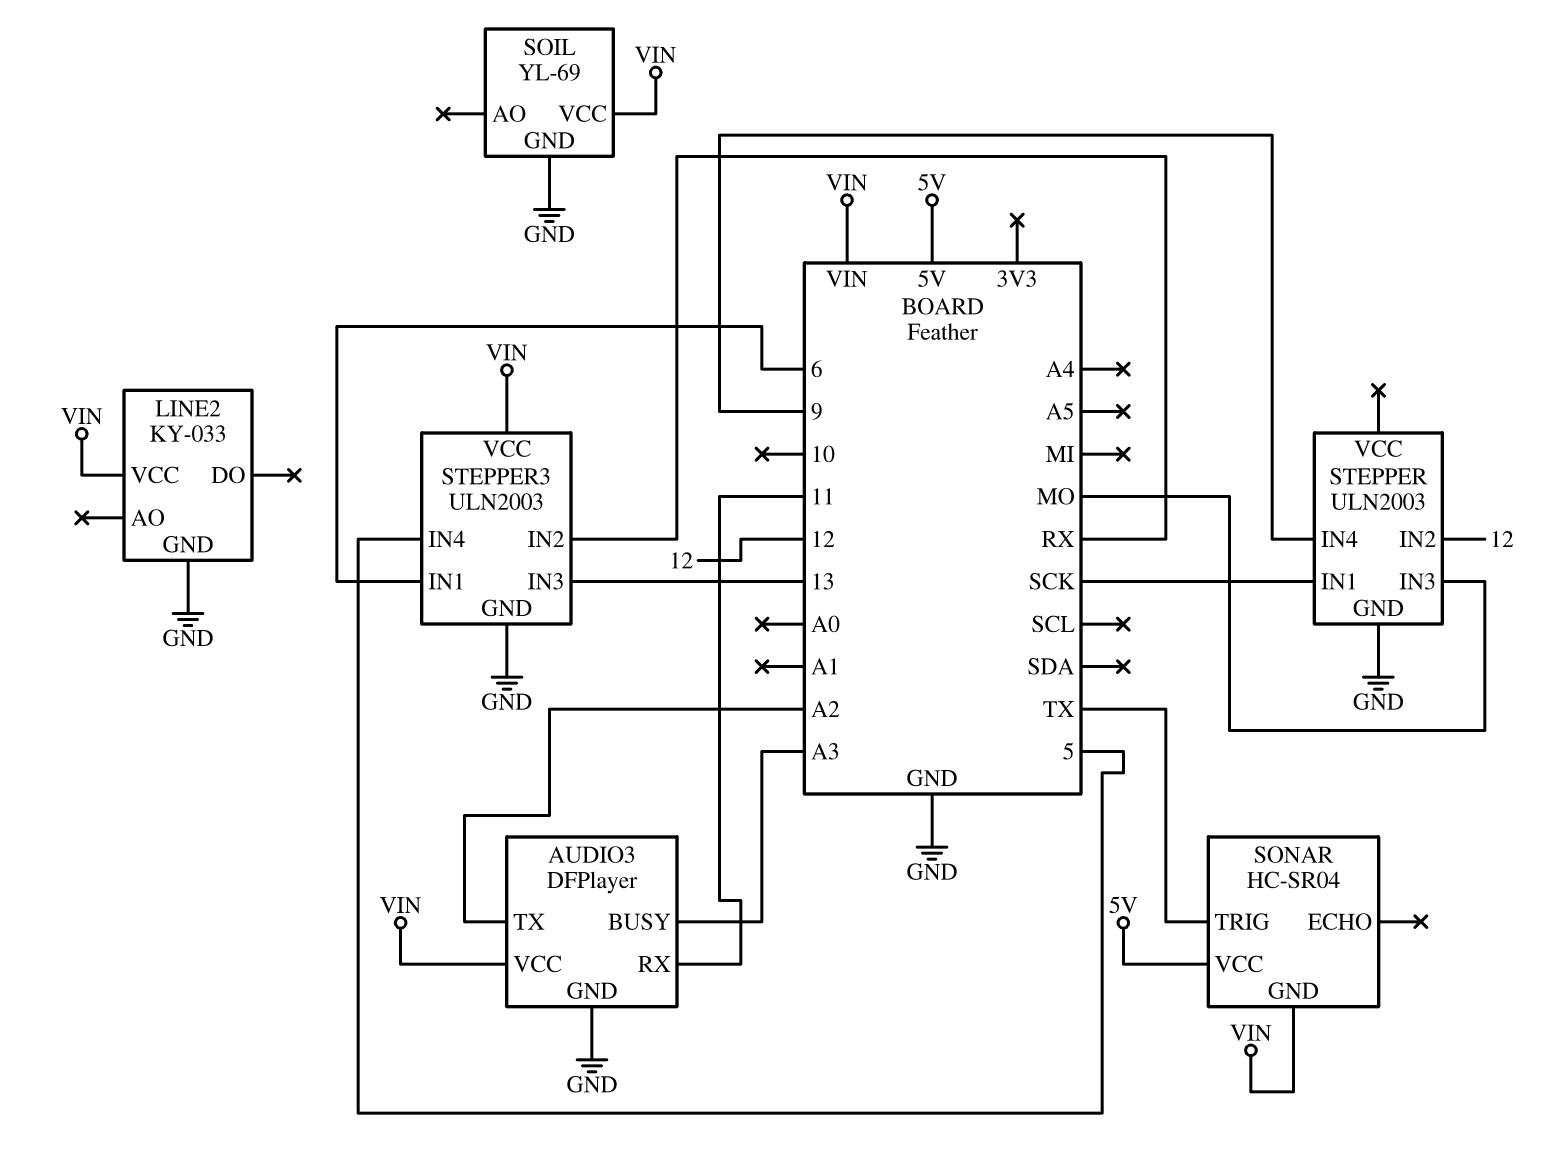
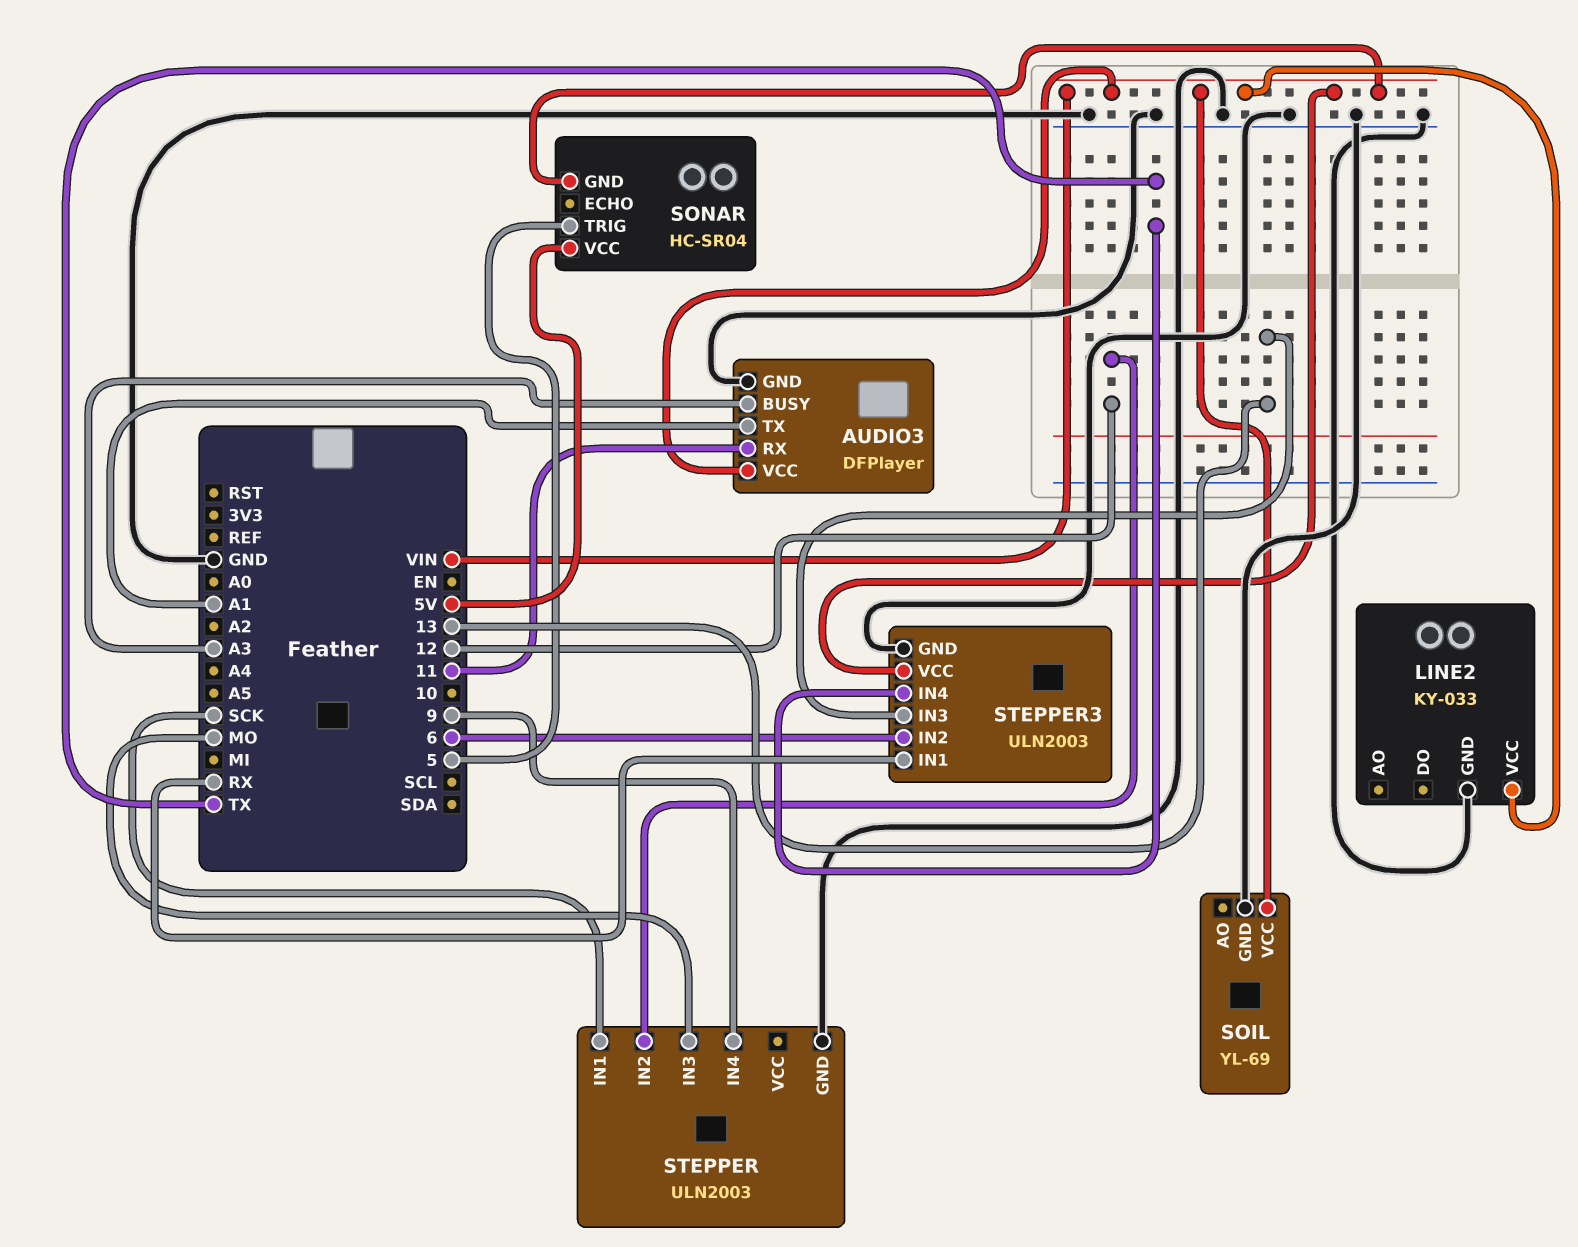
AUDIO3 pin TX: A2 -> A1
SONAR pin TRIG: TX -> 5
STEPPER3 pin IN1: 6 -> RX
STEPPER3 pin IN2: RX -> 6
STEPPER3 pin IN4: 5 -> TX

